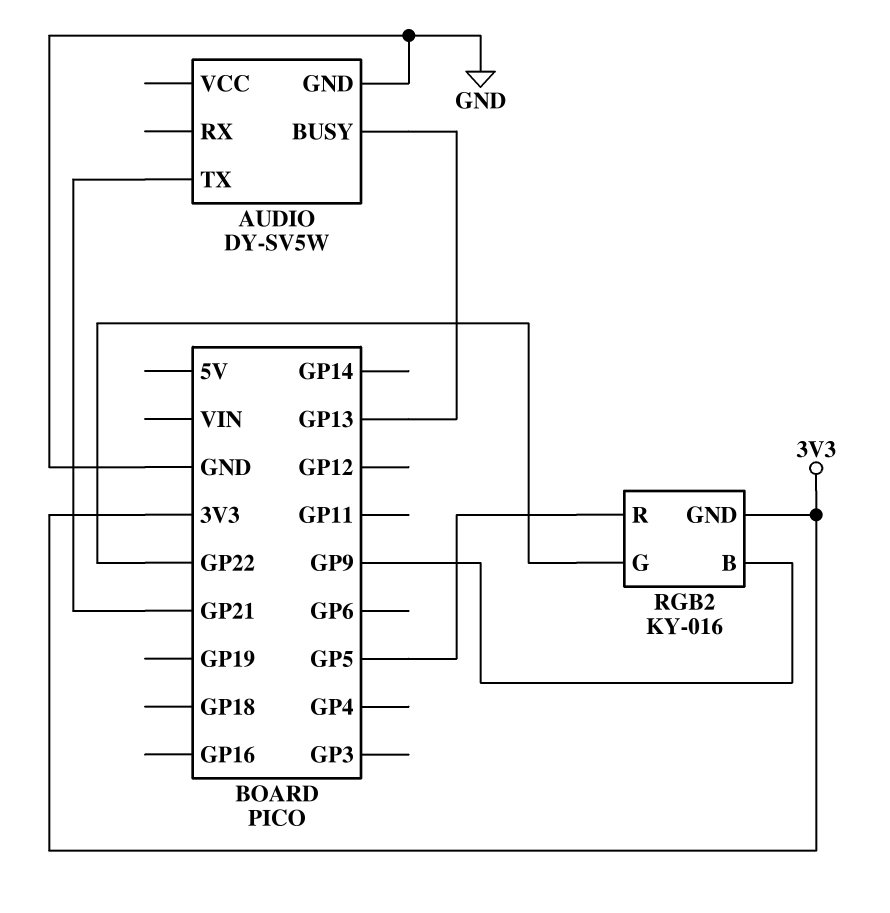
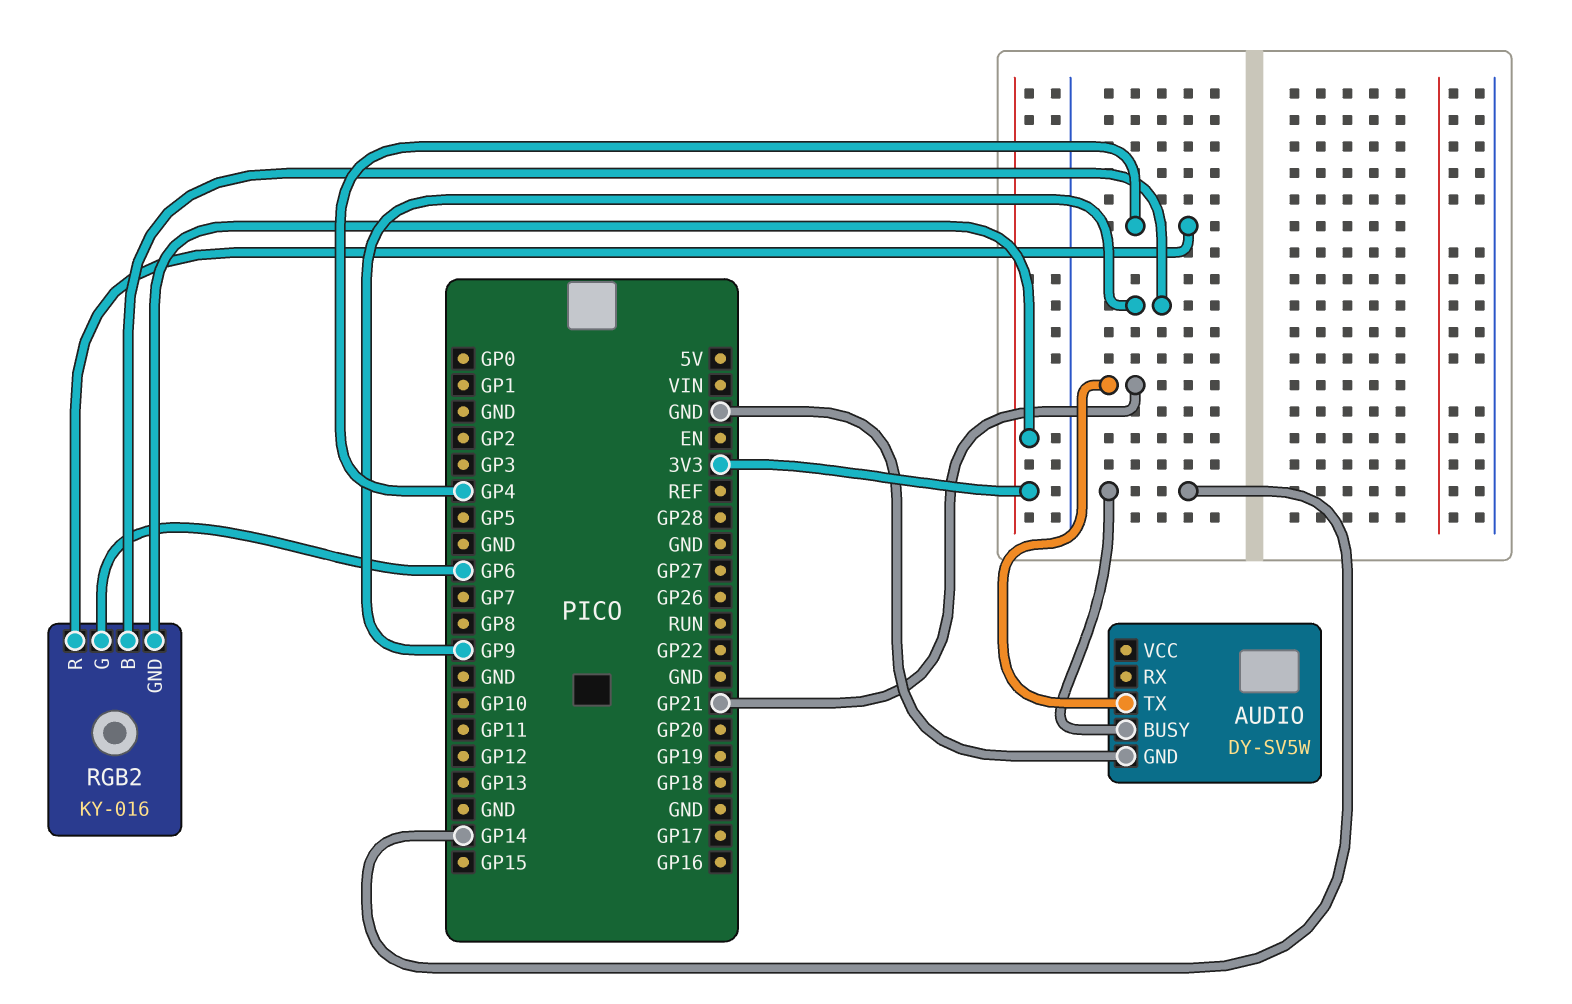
AUDIO pin BUSY: GP13 -> GP14
RGB2 pin G: GP22 -> GP6
RGB2 pin R: GP5 -> GP4

